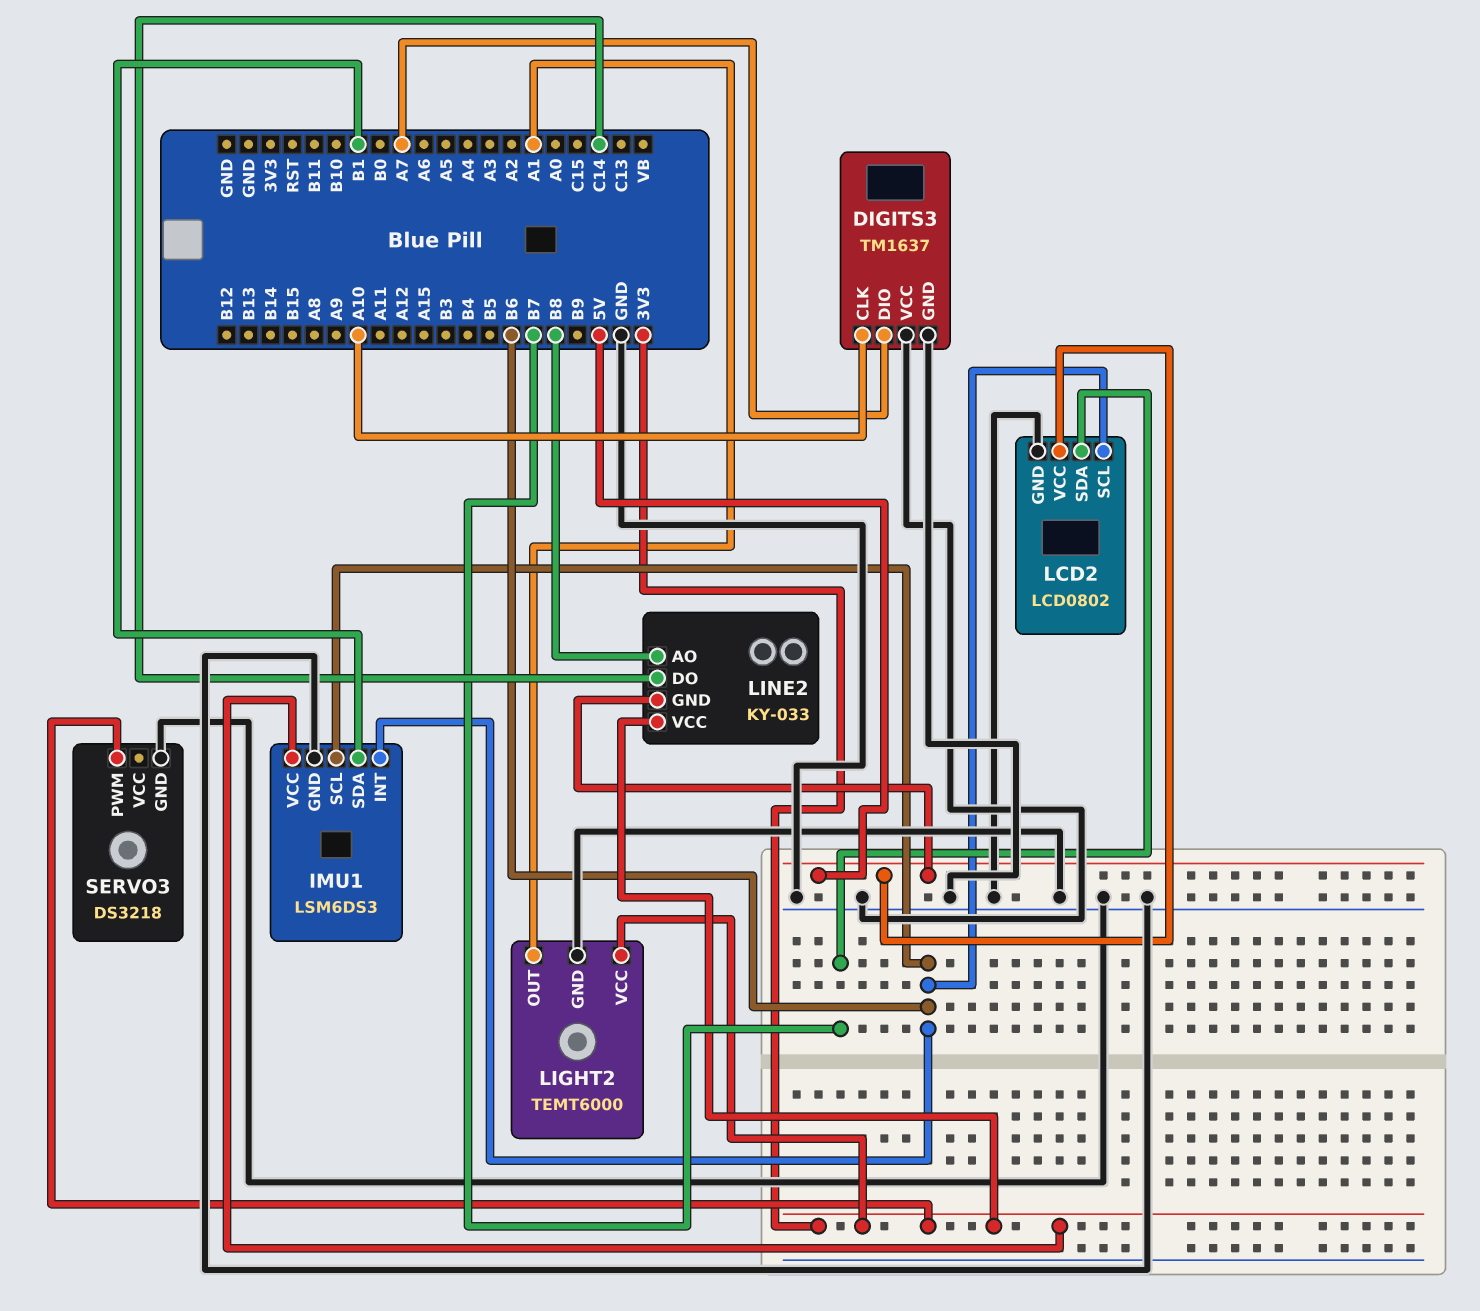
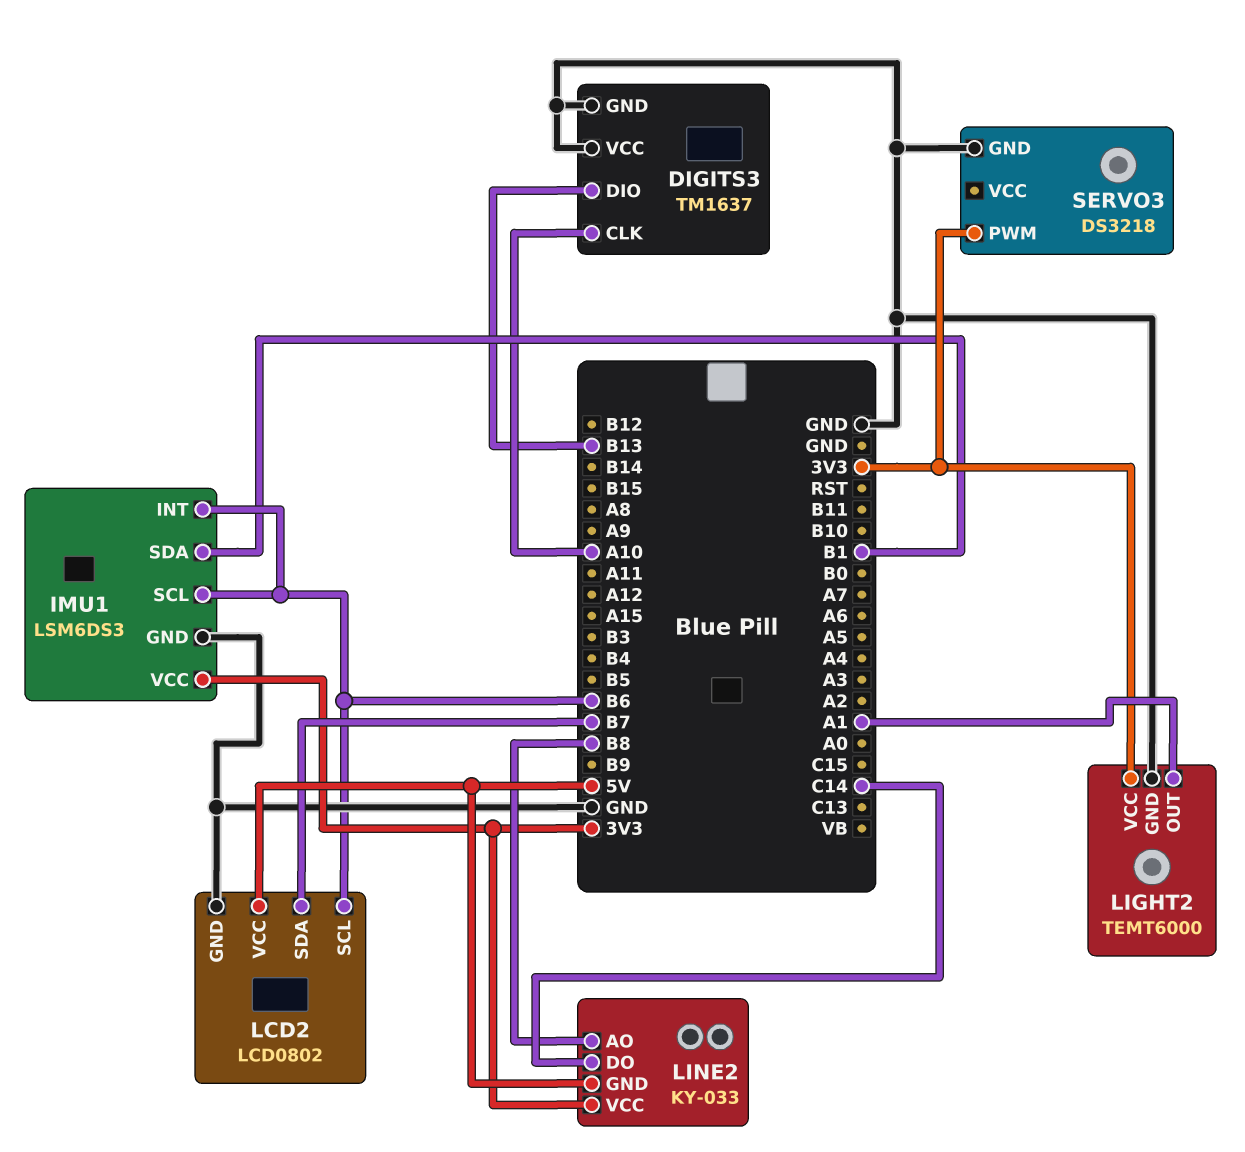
DIGITS3 pin DIO: A7 -> B13

